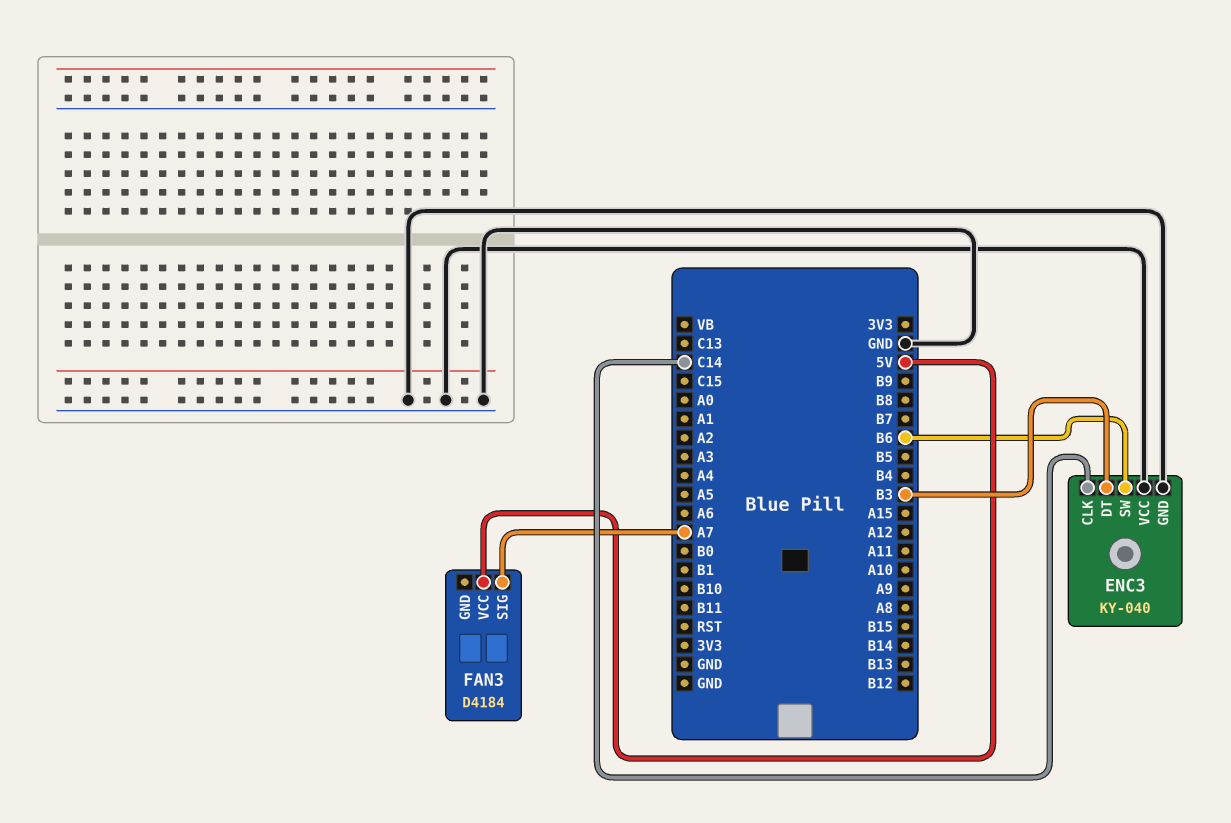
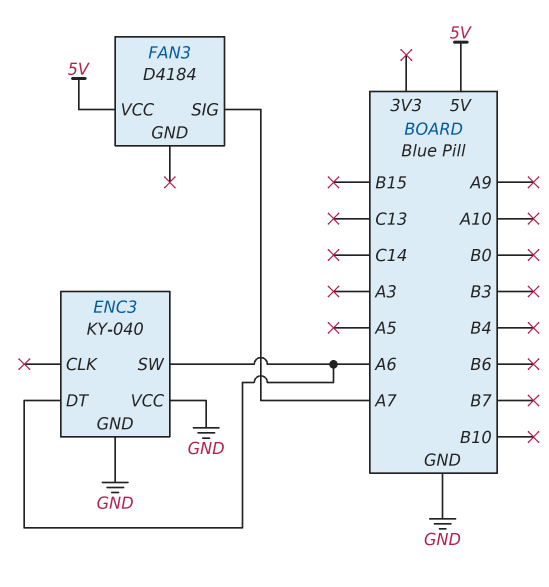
ENC3 pin CLK: C14 -> none
ENC3 pin DT: B3 -> A6
ENC3 pin SW: B6 -> A6

